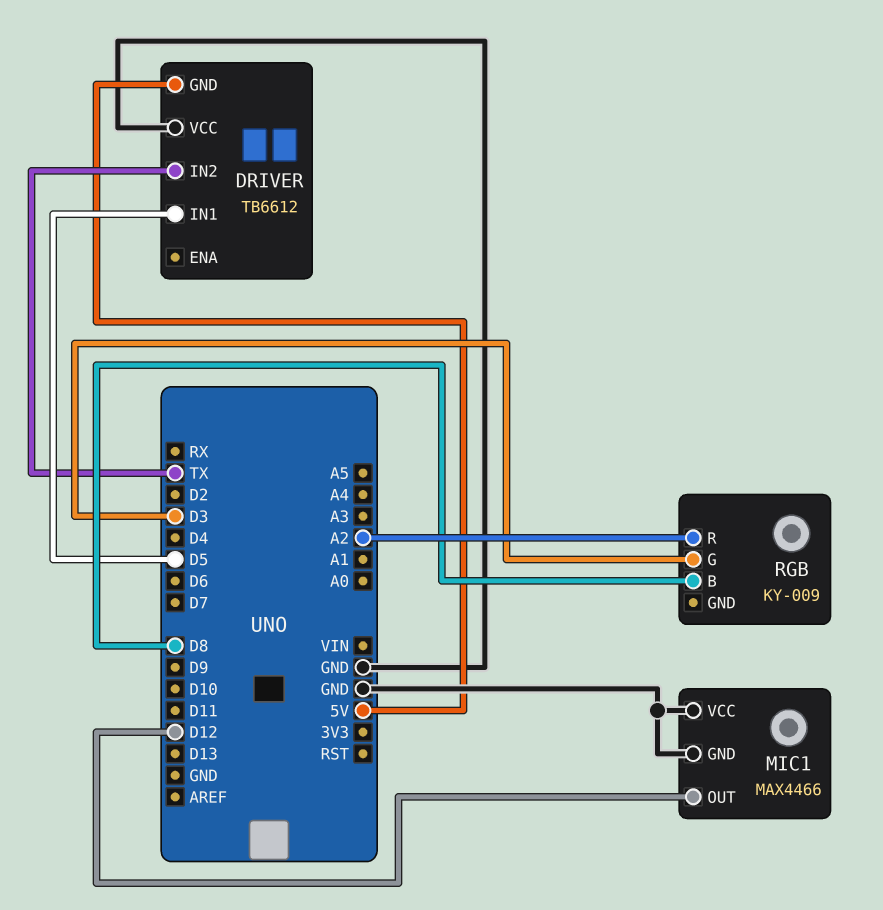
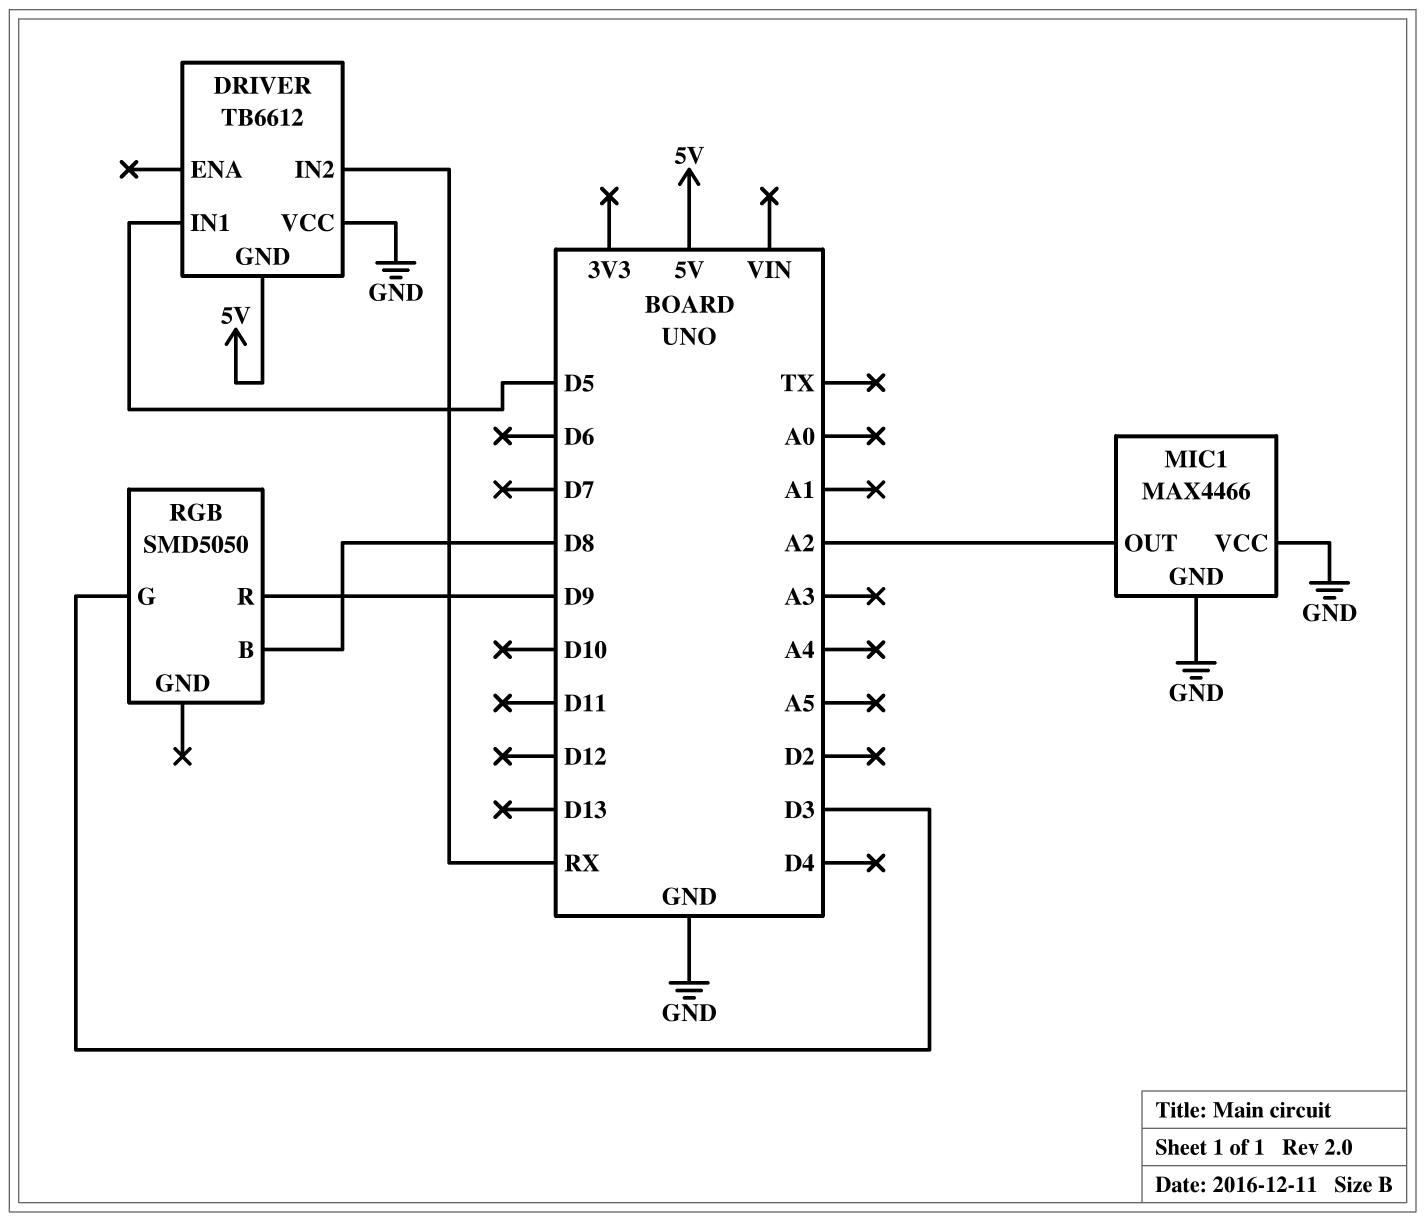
DRIVER pin IN2: TX -> RX
MIC1 pin OUT: D12 -> A2
RGB: KY-009 -> SMD5050
RGB pin R: A2 -> D9

